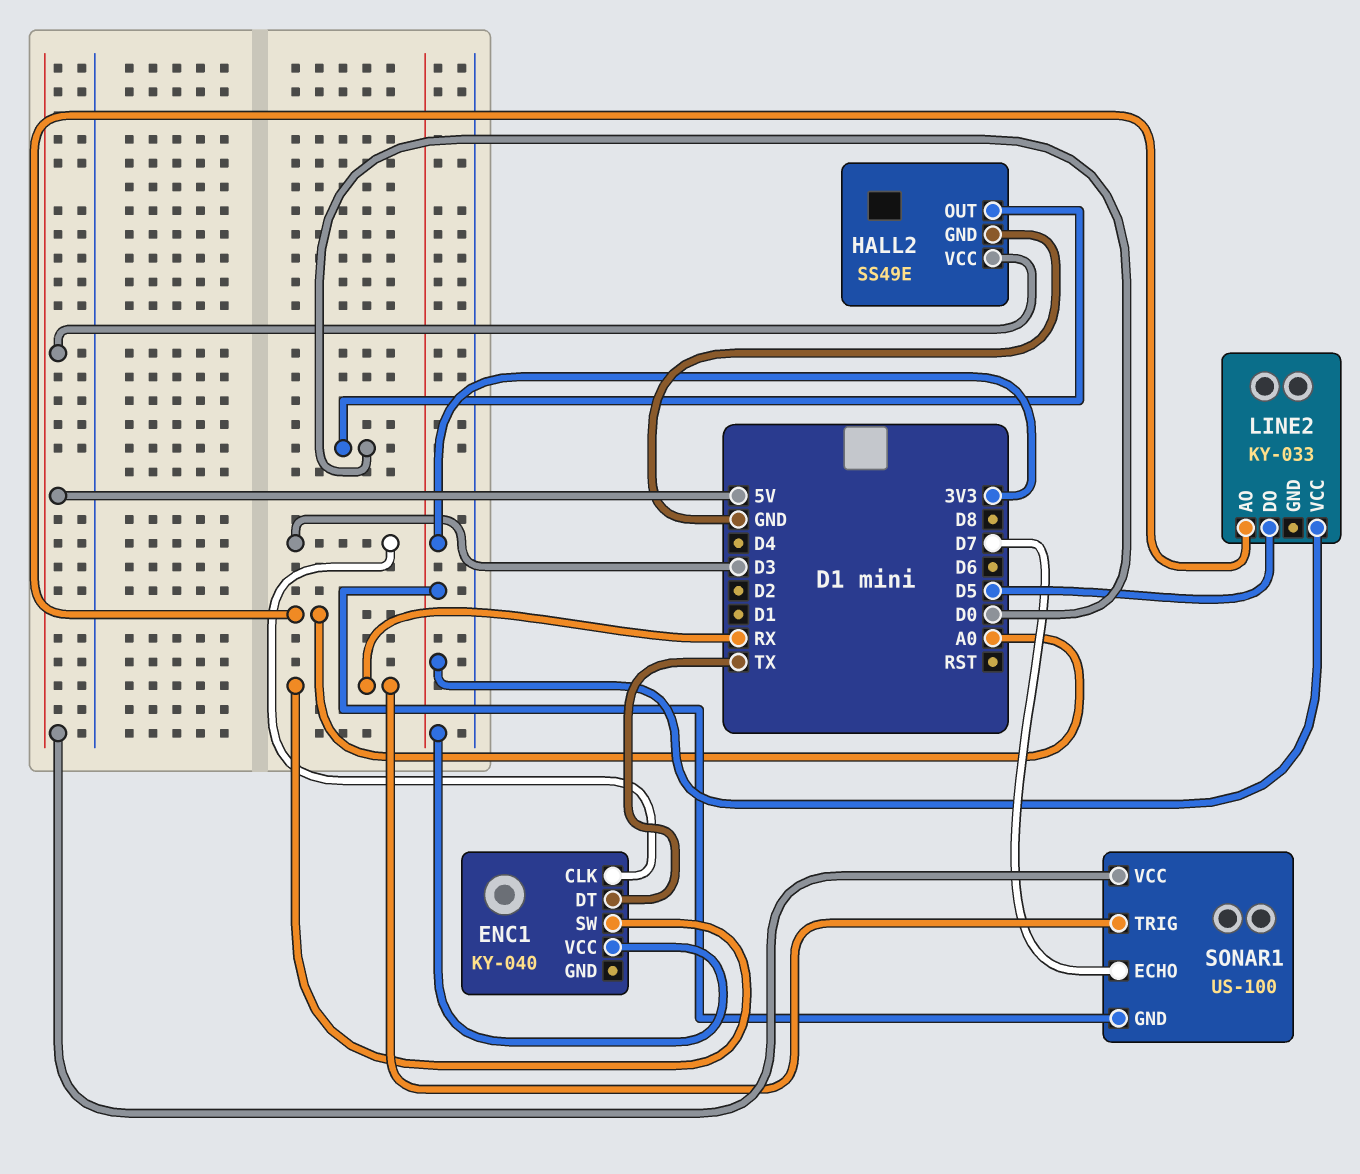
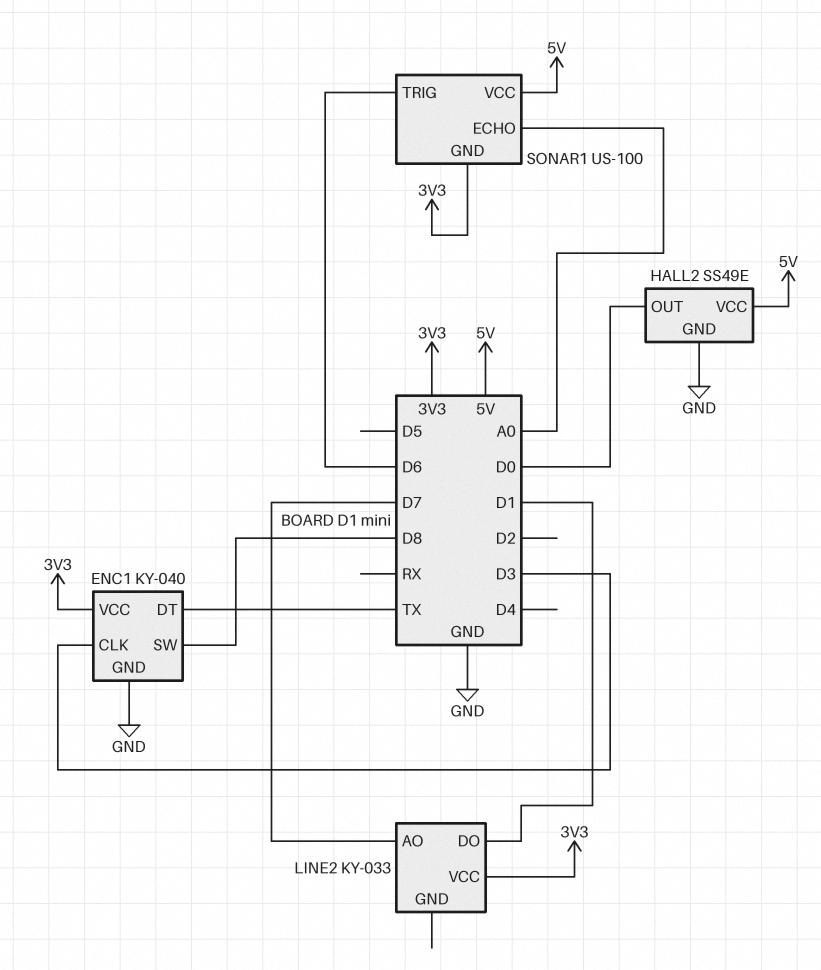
ENC1 pin GND: none -> GND
ENC1 pin SW: RX -> D8
LINE2 pin AO: A0 -> D7
LINE2 pin DO: D5 -> D1
SONAR1 pin ECHO: D7 -> A0
SONAR1 pin TRIG: RX -> D6

